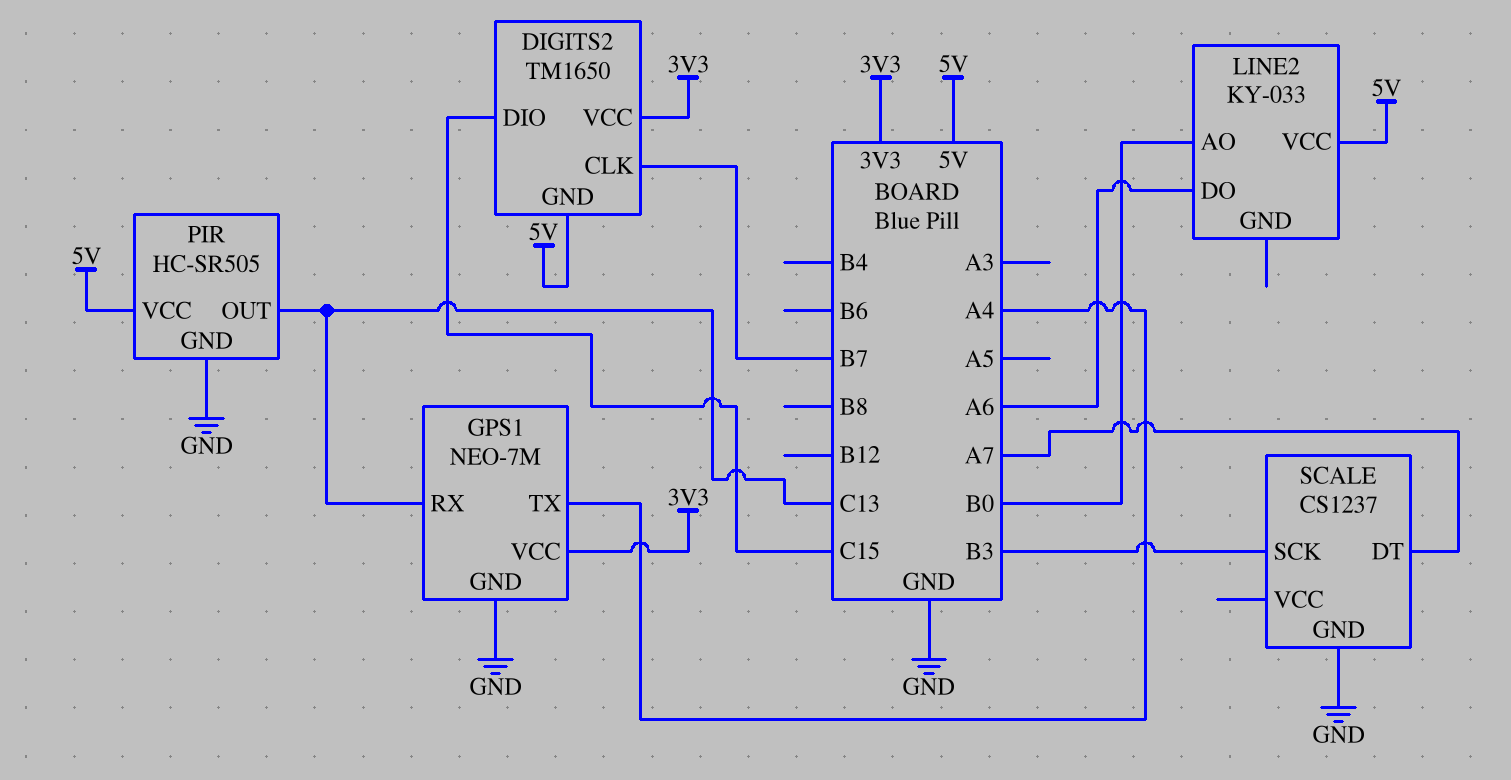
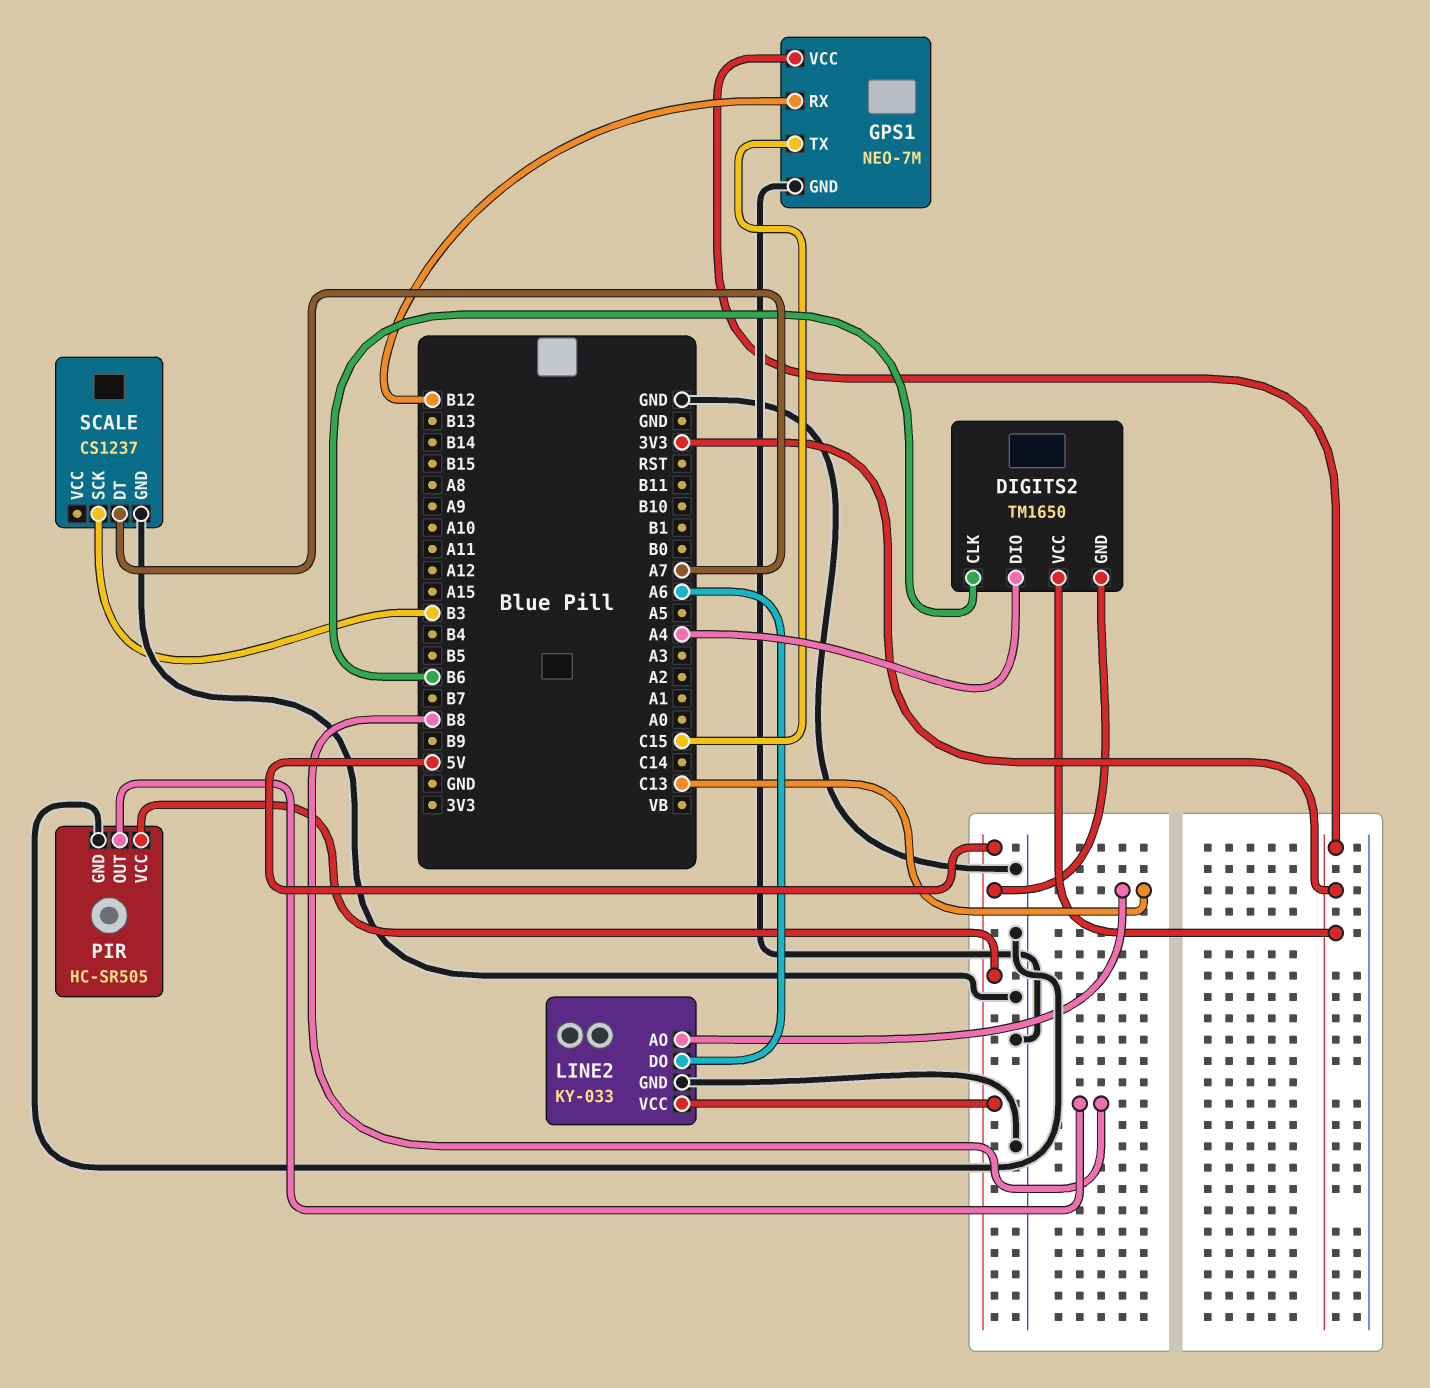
DIGITS2 pin CLK: B7 -> B6
DIGITS2 pin DIO: C15 -> A4
GPS1 pin RX: C13 -> B12
GPS1 pin TX: A4 -> C15
LINE2 pin AO: B0 -> C13
LINE2 pin GND: none -> GND
PIR pin OUT: C13 -> B8

